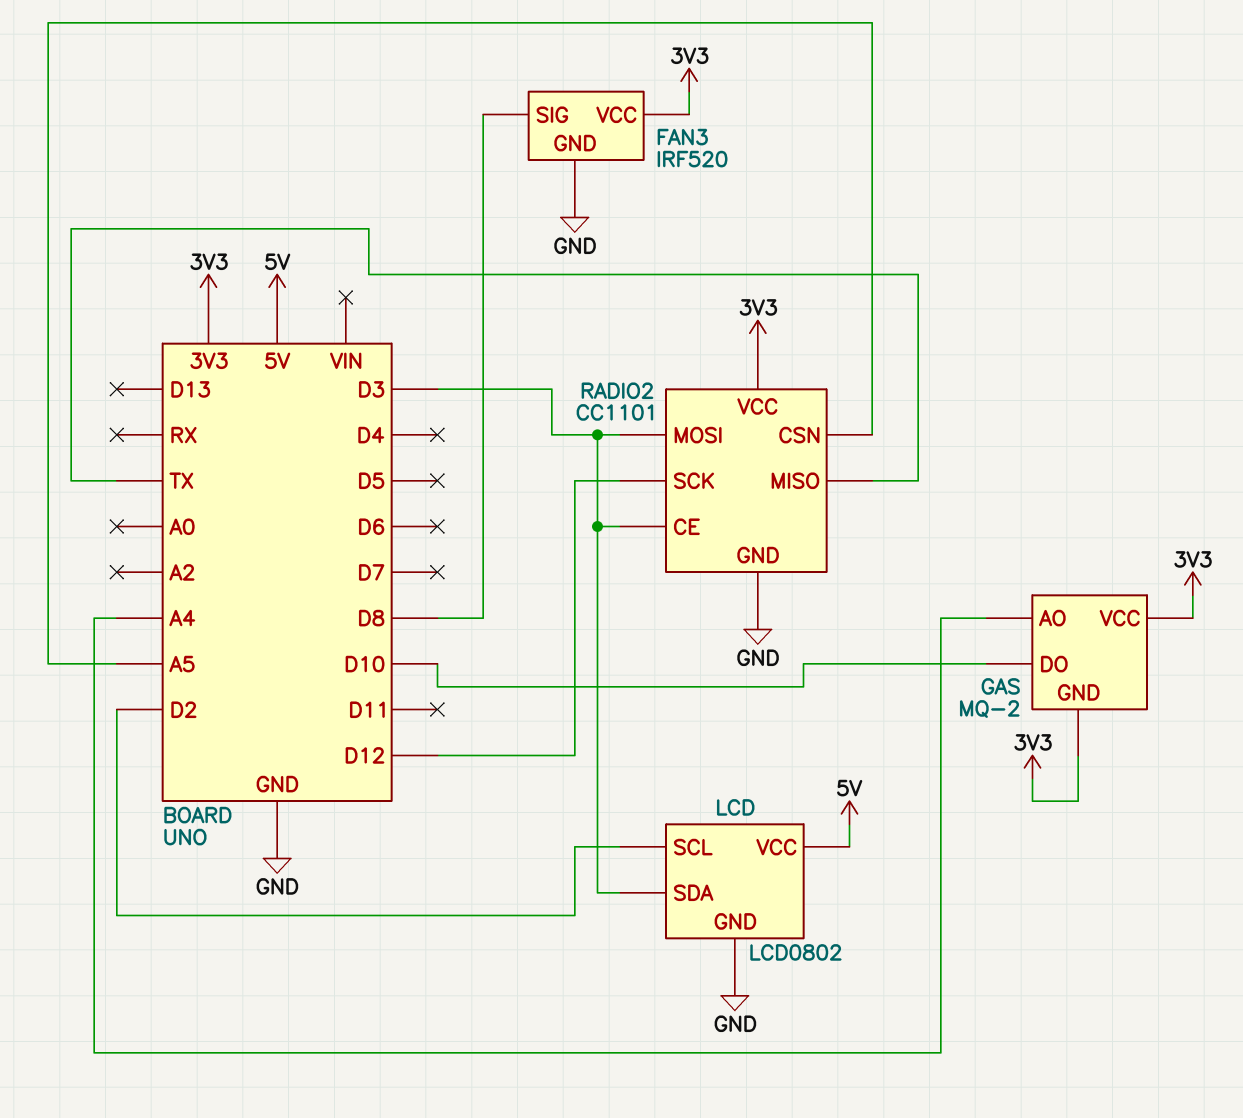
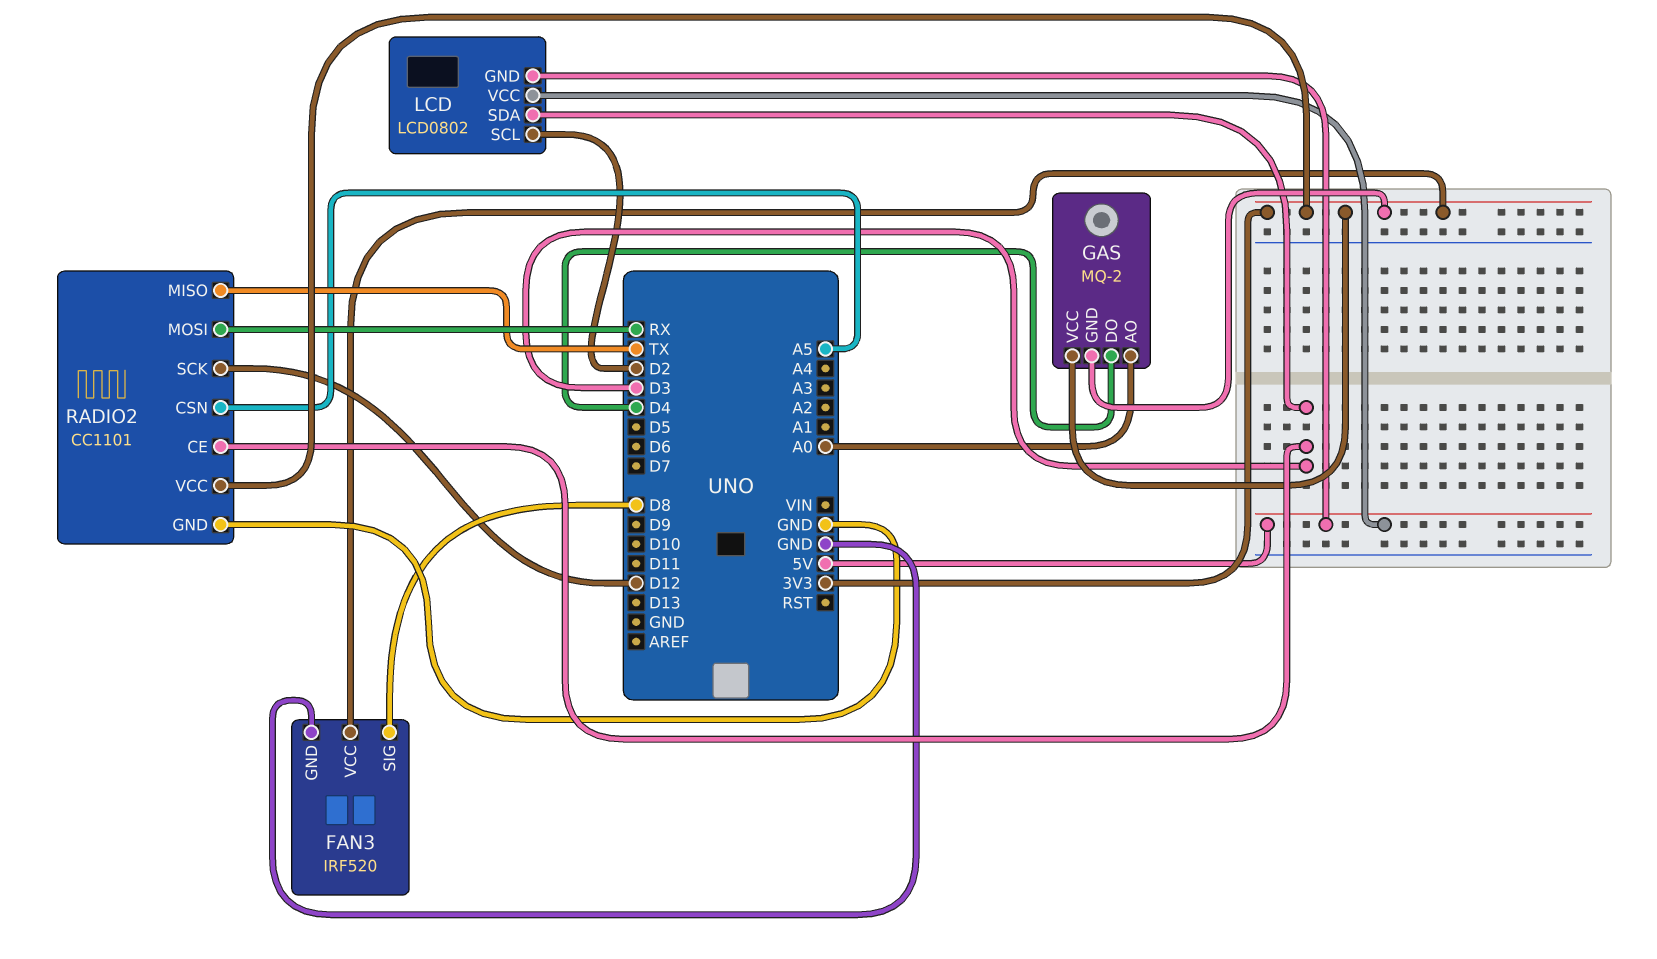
GAS pin AO: A4 -> A0
GAS pin DO: D10 -> D4
LCD pin GND: GND -> 5V
RADIO2 pin MOSI: D3 -> RX

